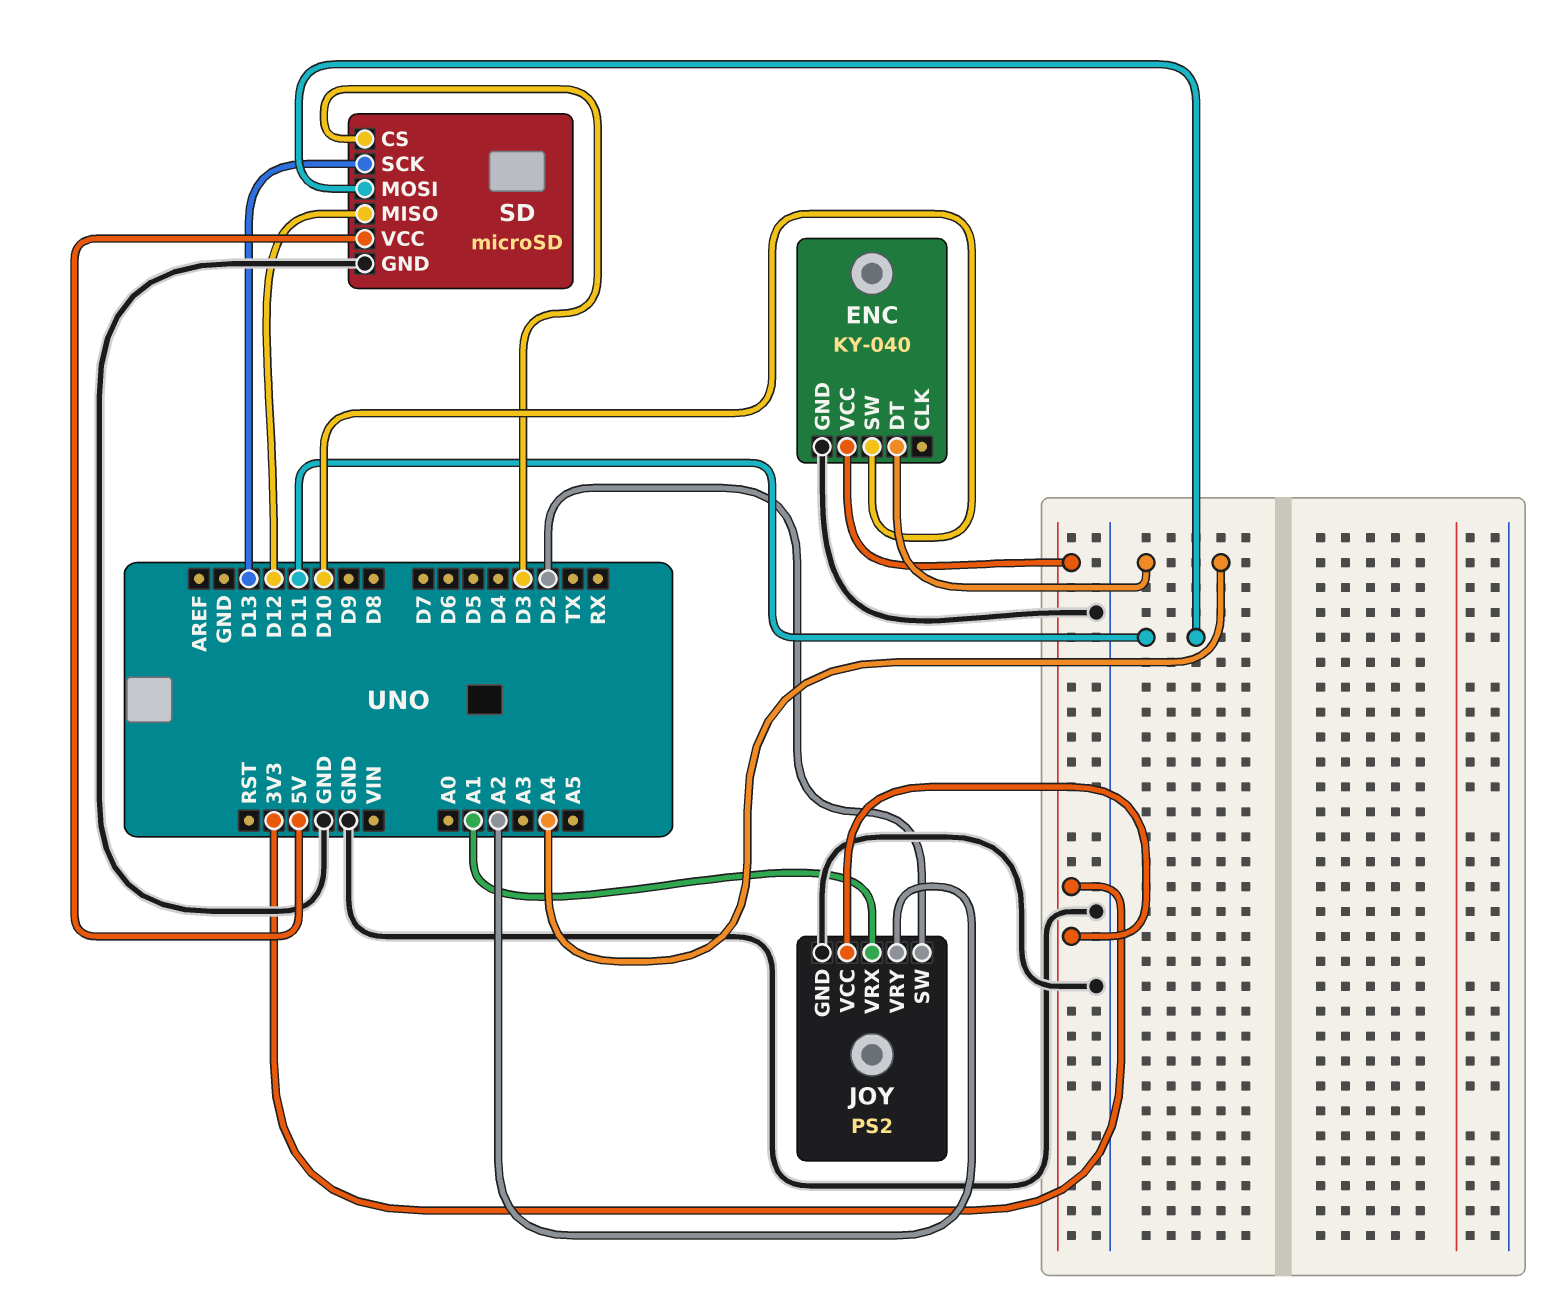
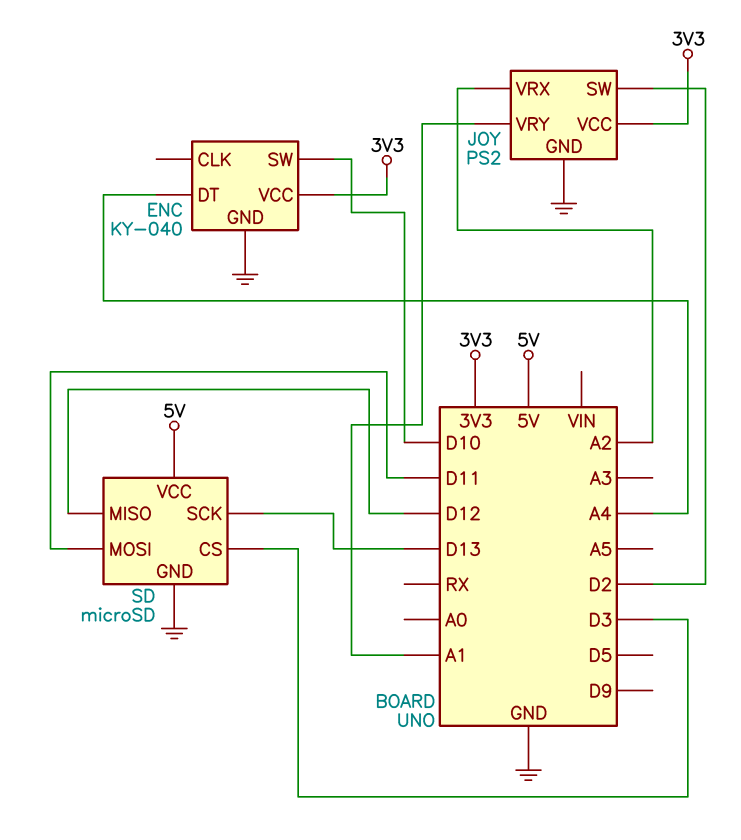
JOY pin VRX: A1 -> A2
JOY pin VRY: A2 -> A1

